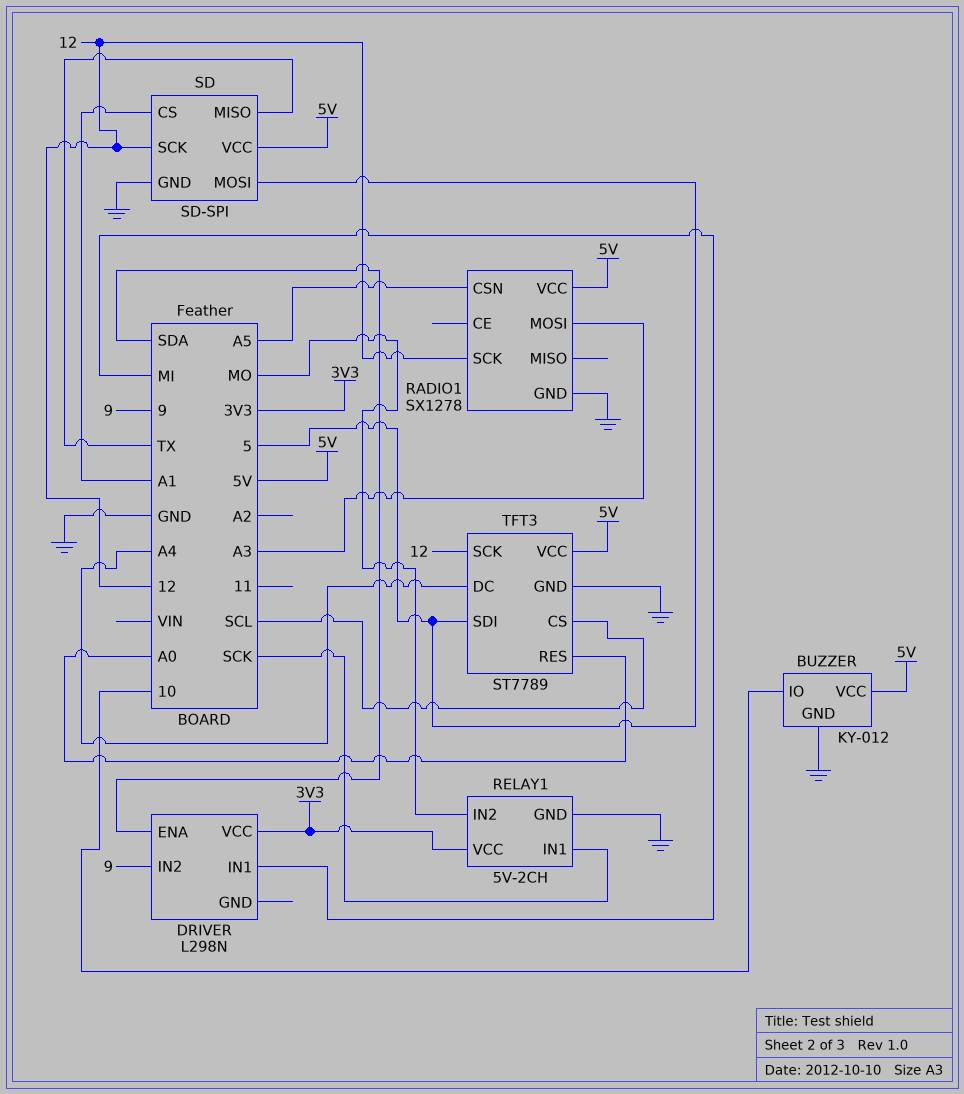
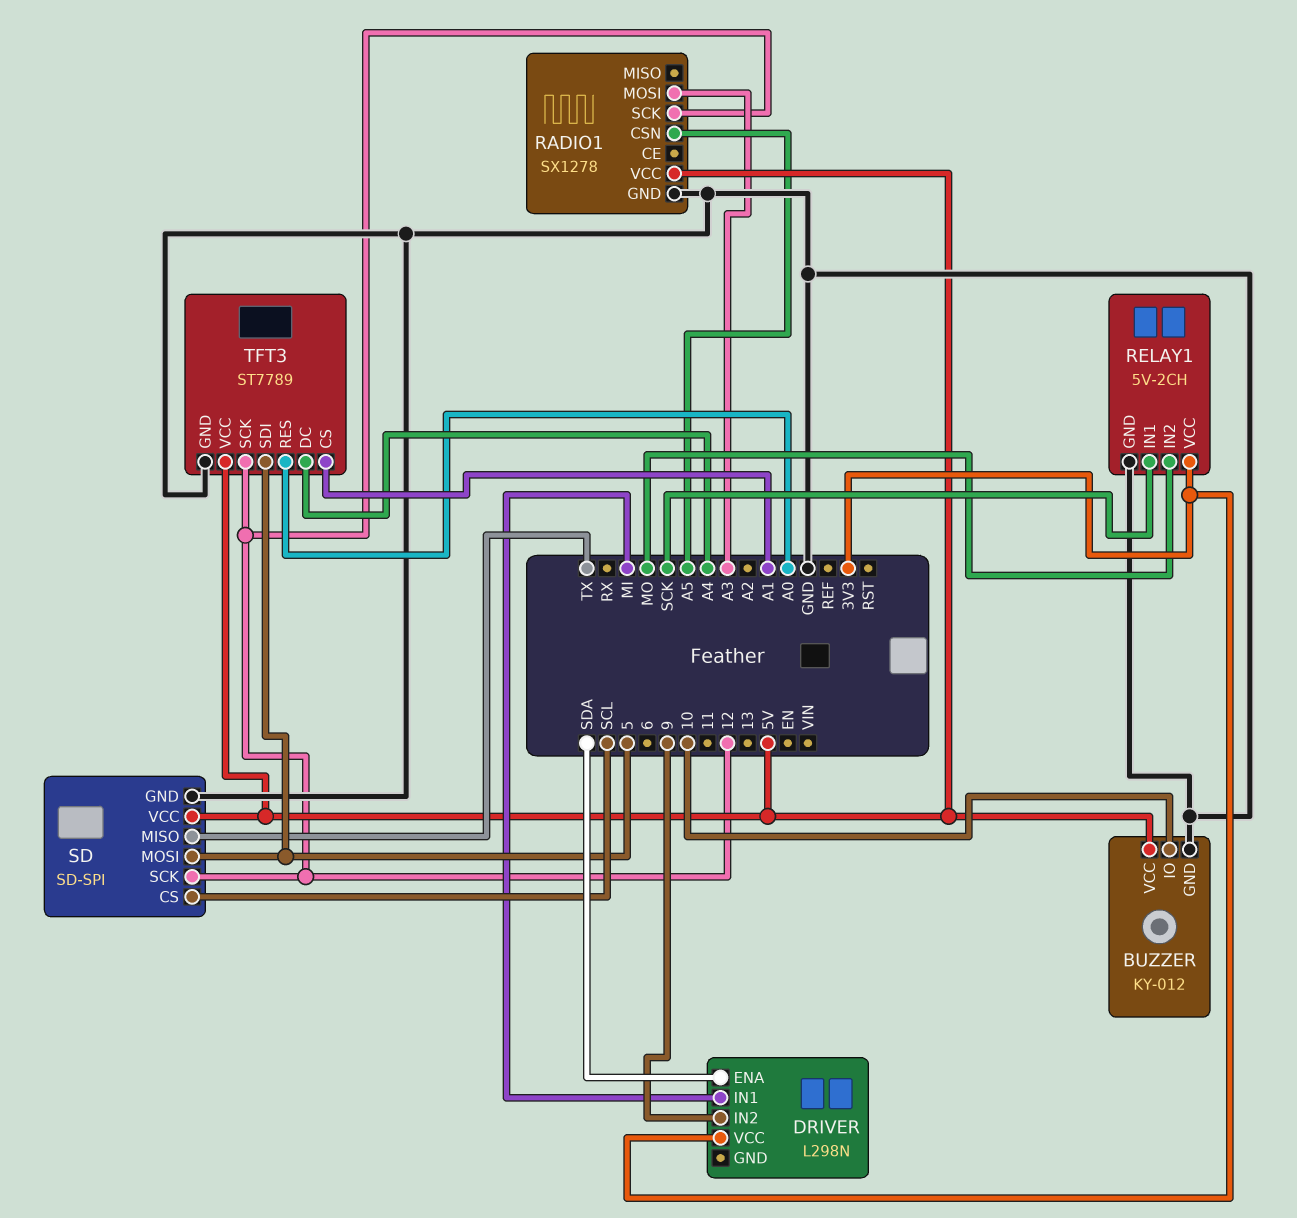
SD pin CS: A1 -> SCL
TFT3 pin CS: SCL -> A1

